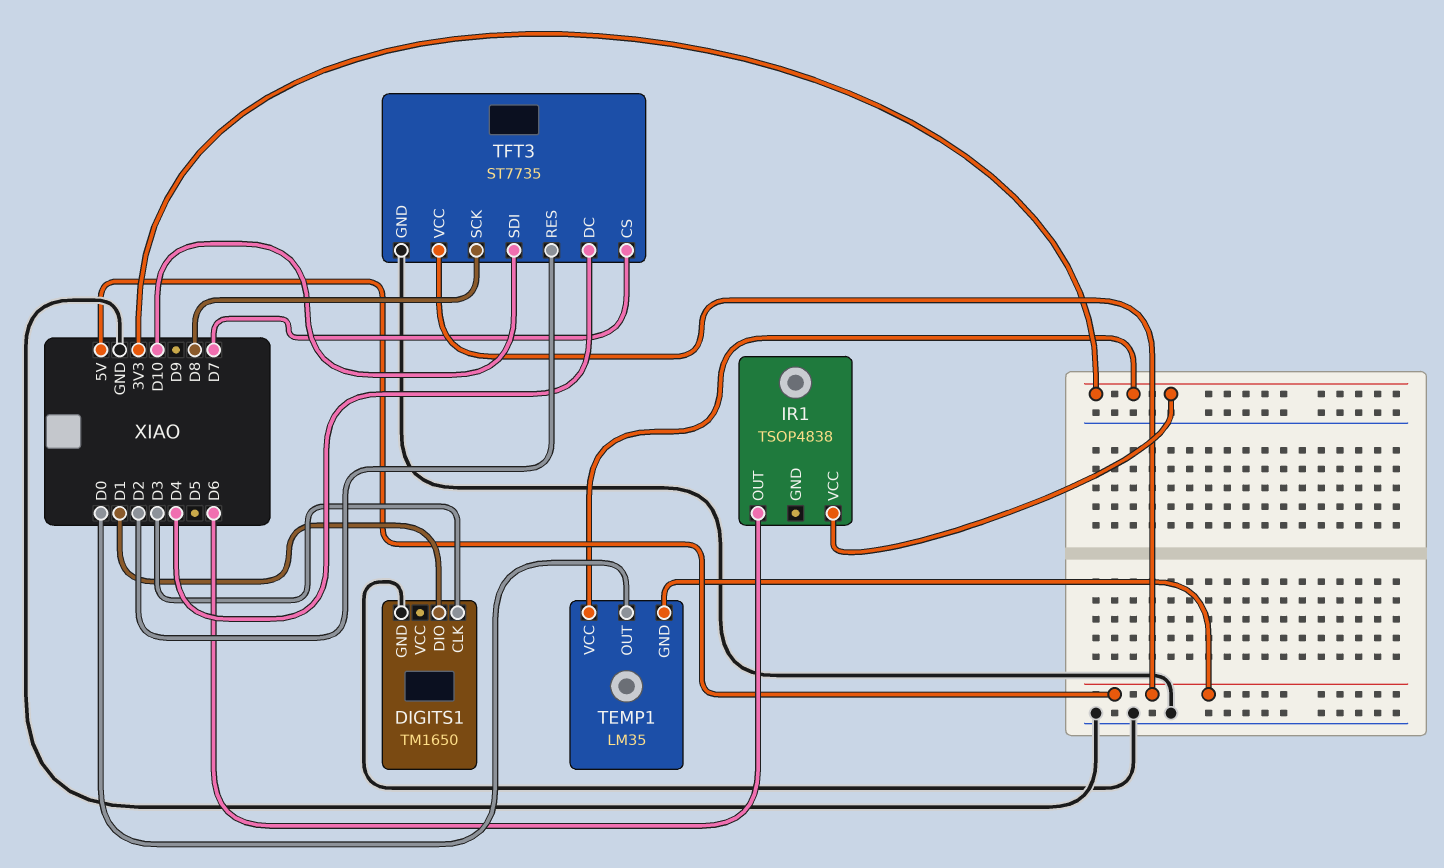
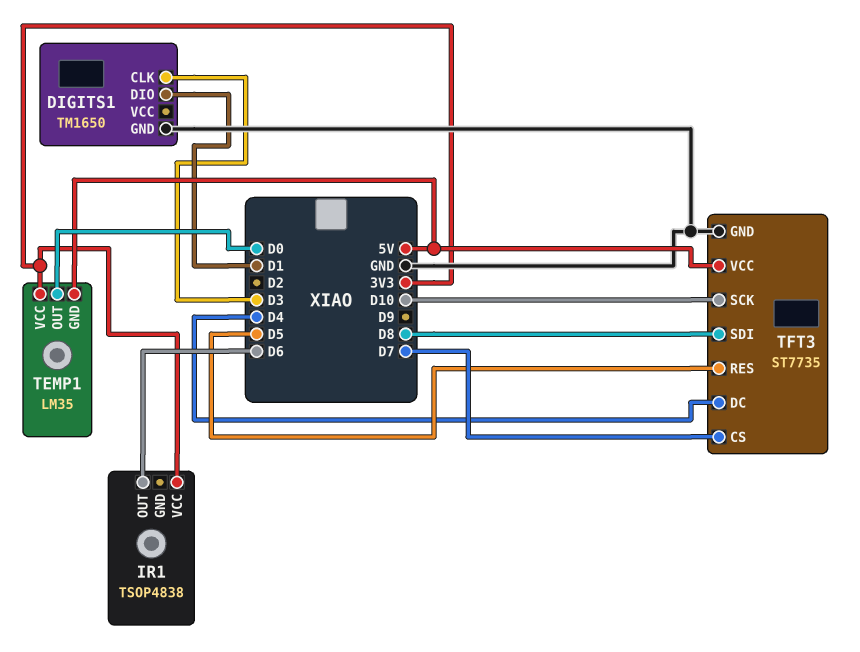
TFT3 pin RES: D2 -> D5
TFT3 pin SCK: D8 -> D10
TFT3 pin SDI: D10 -> D8

